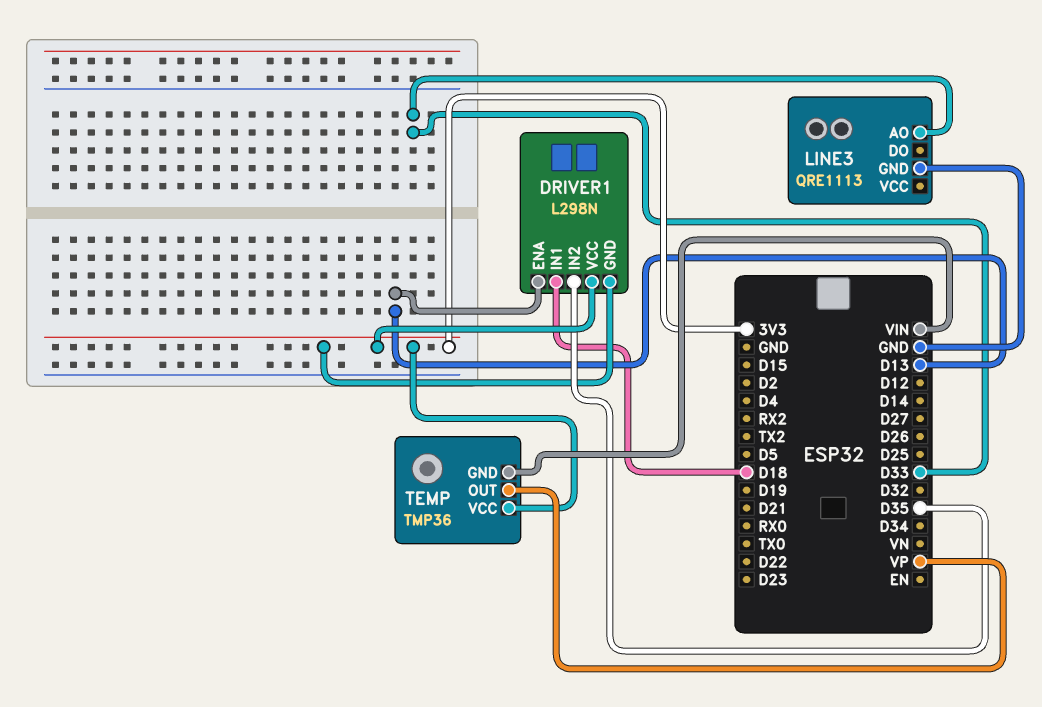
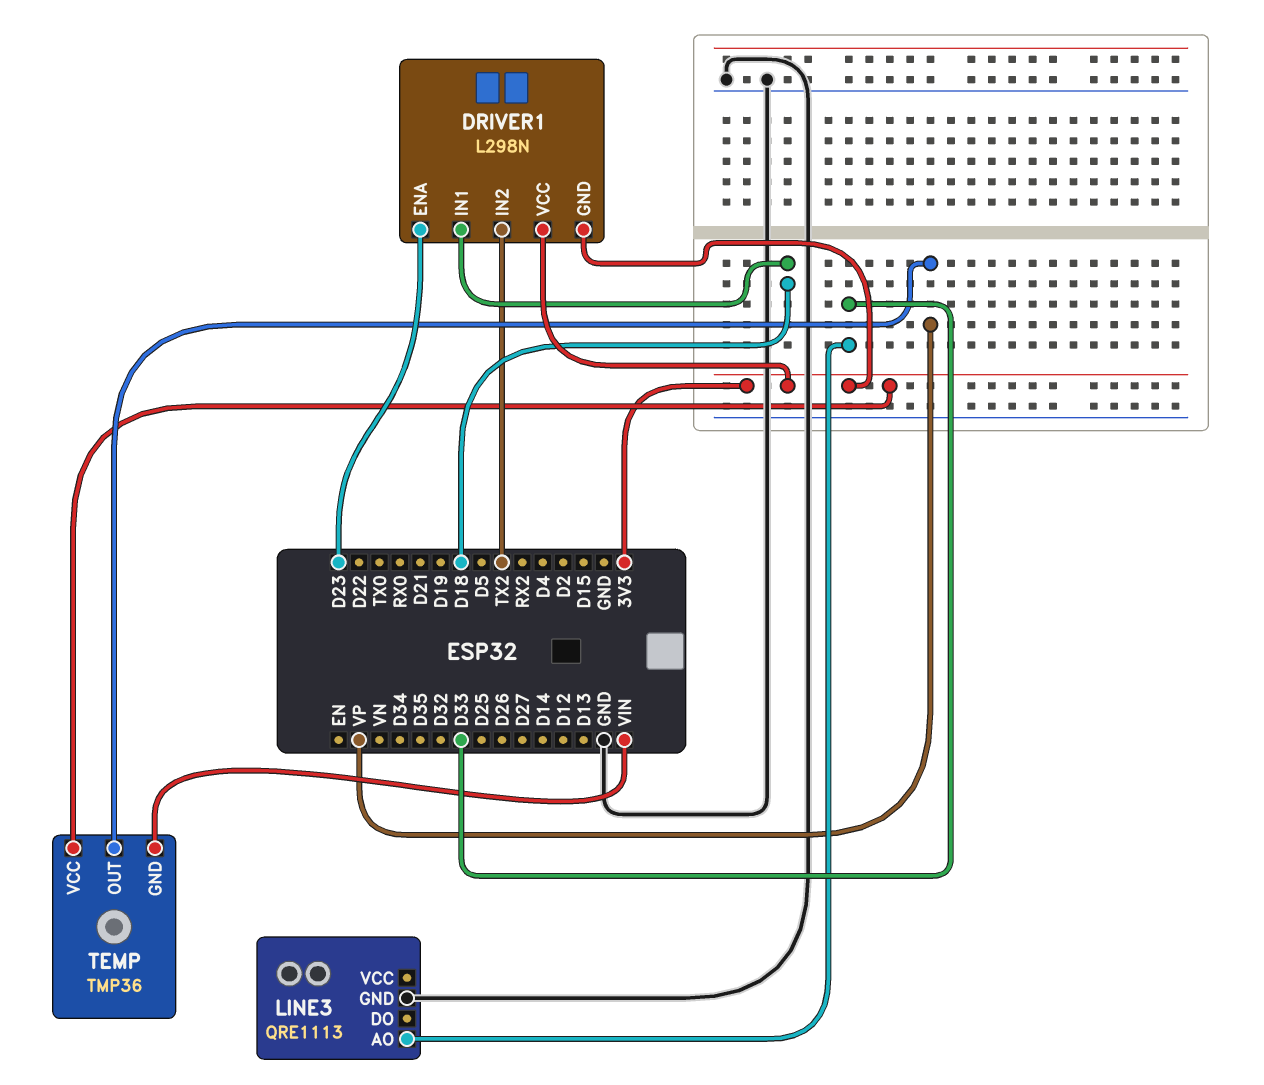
DRIVER1 pin ENA: D13 -> D23
DRIVER1 pin IN2: D35 -> TX2

